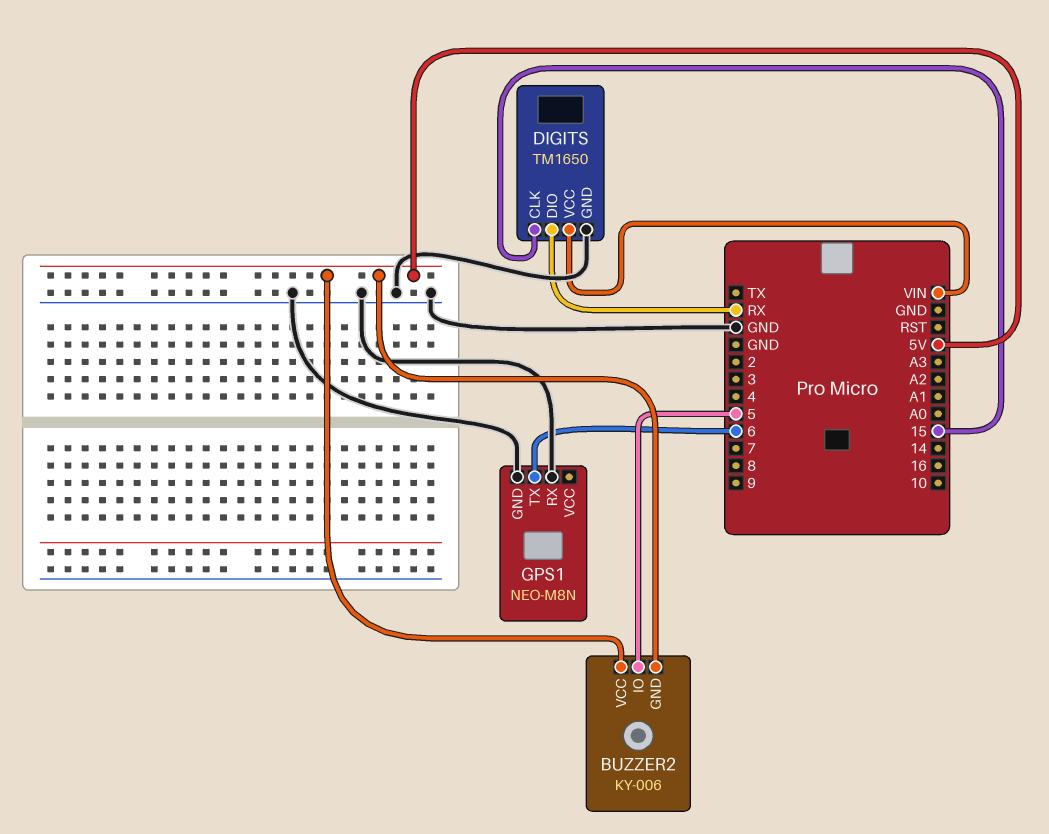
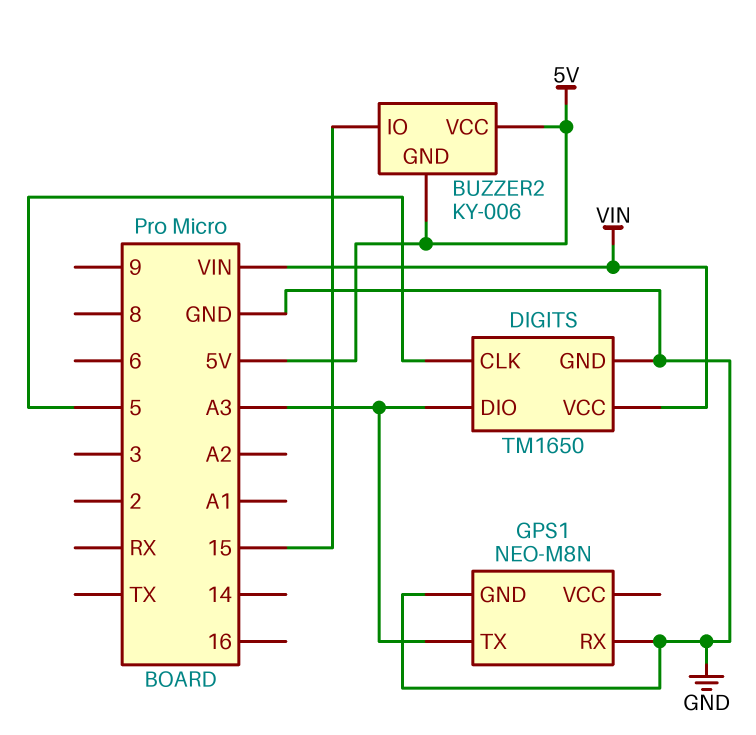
BUZZER2 pin IO: 5 -> 15
DIGITS pin CLK: 15 -> 5
DIGITS pin DIO: RX -> A3
GPS1 pin TX: 6 -> A3

